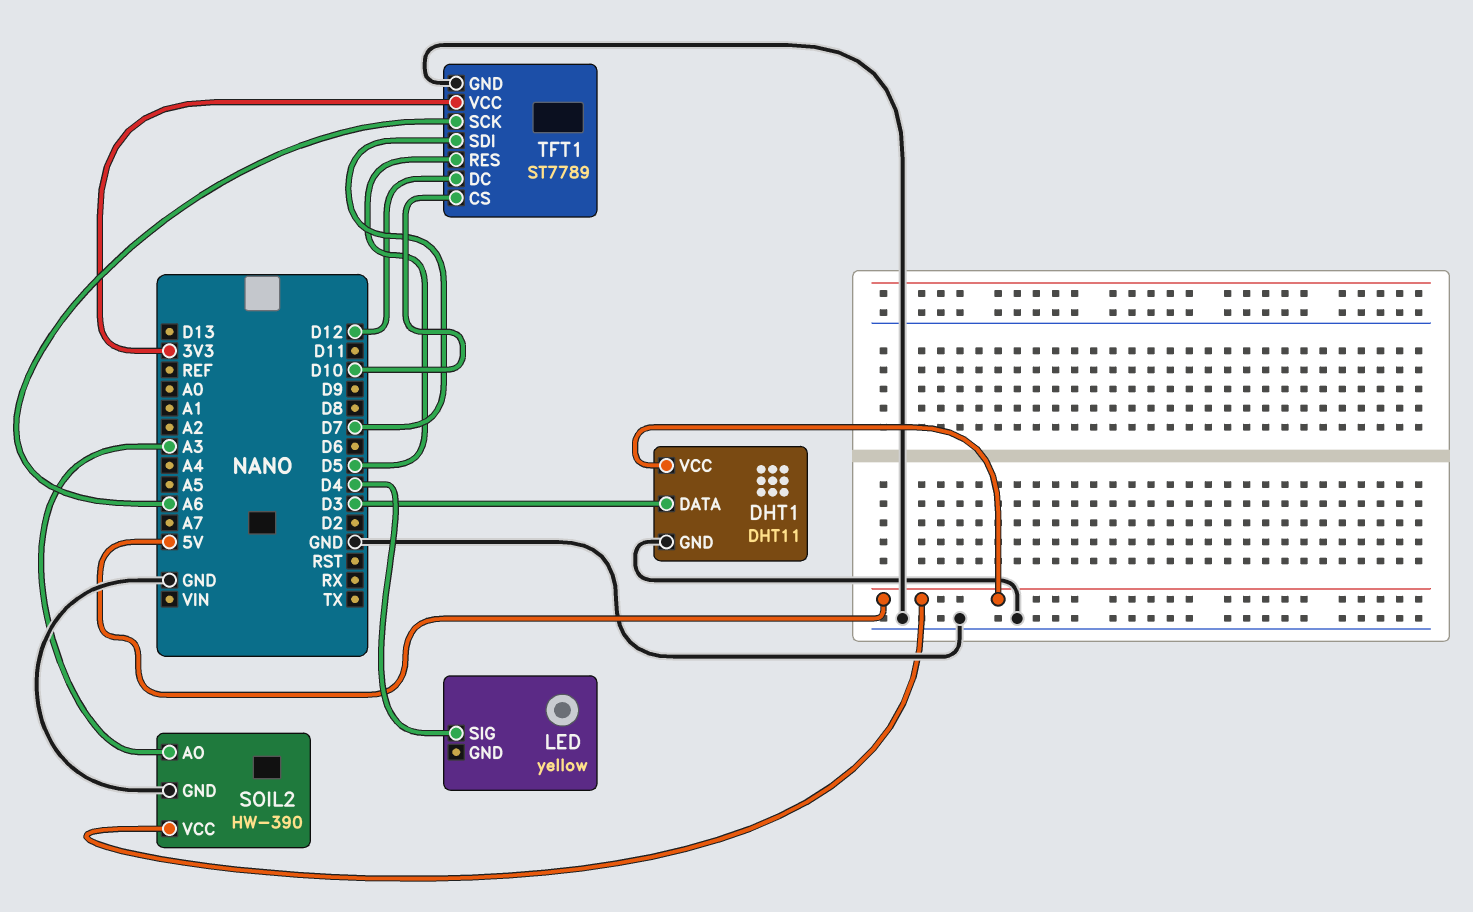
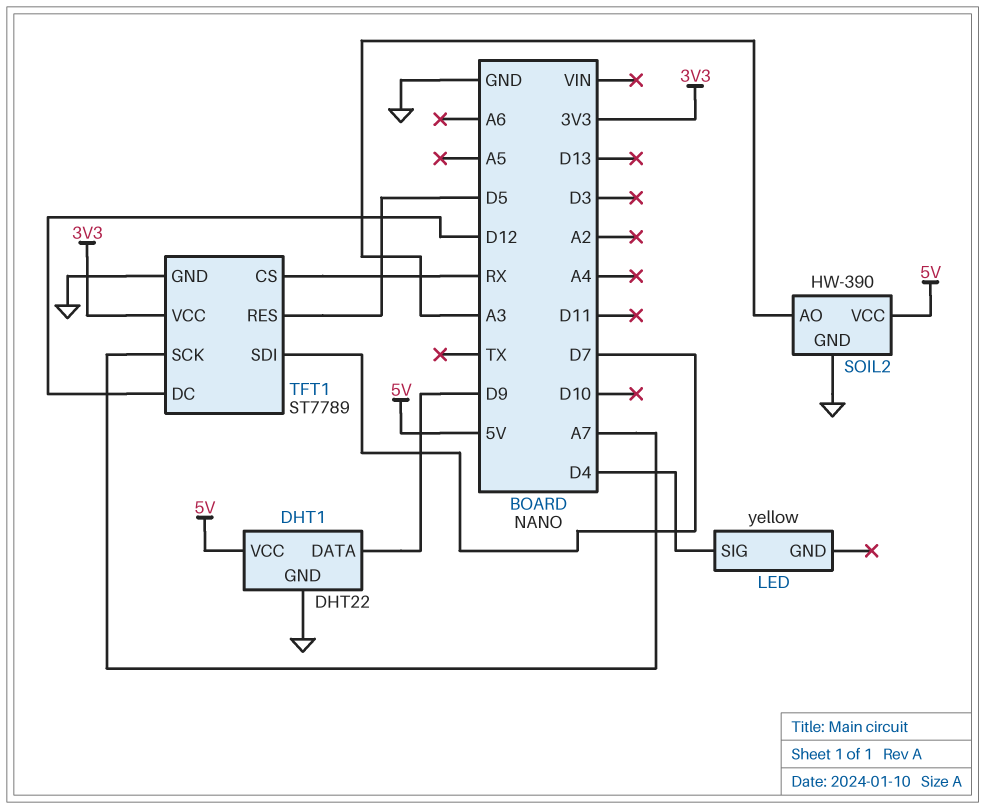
DHT1: DHT11 -> DHT22
DHT1 pin DATA: D3 -> D9
TFT1 pin CS: D10 -> RX
TFT1 pin SCK: A6 -> A7

